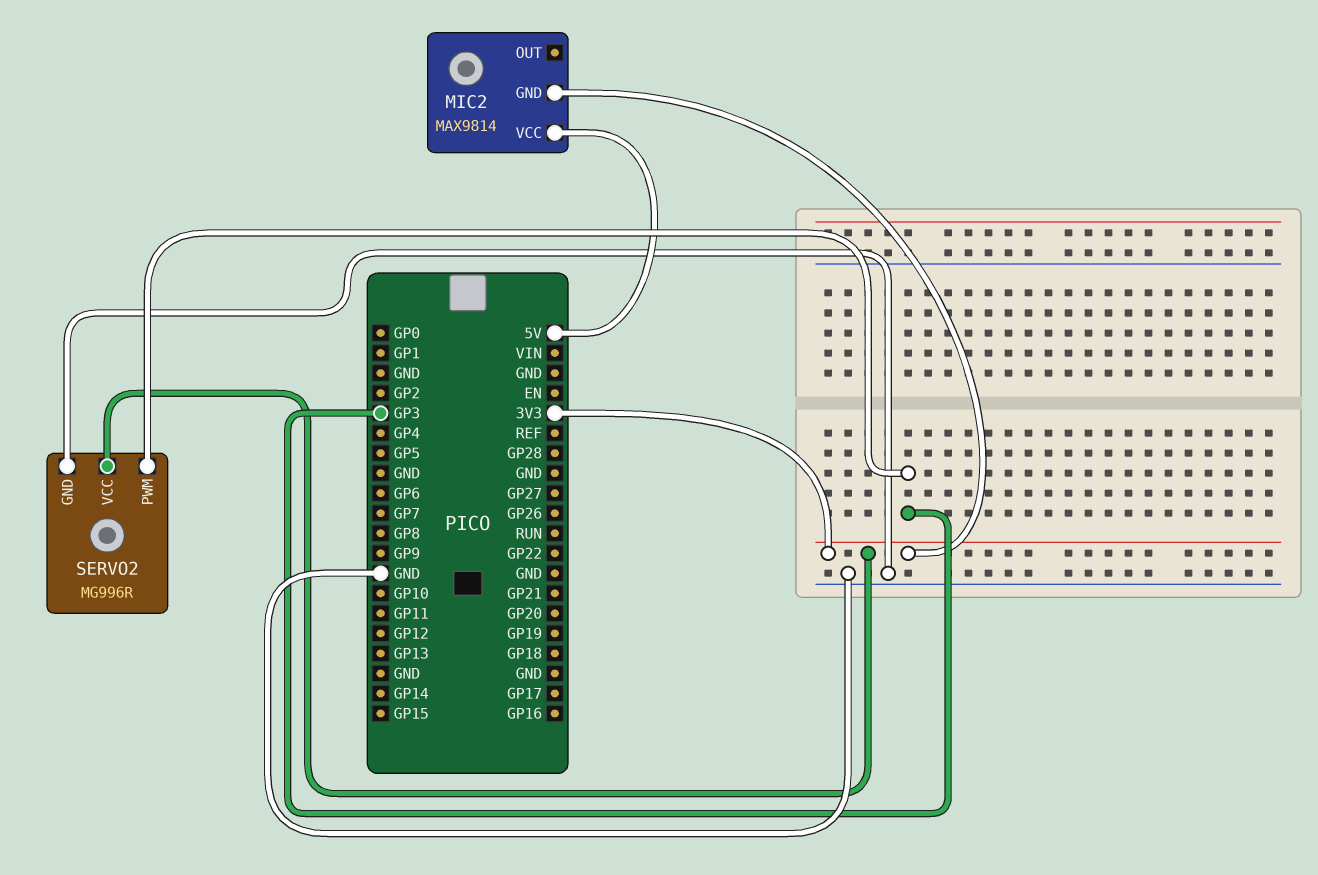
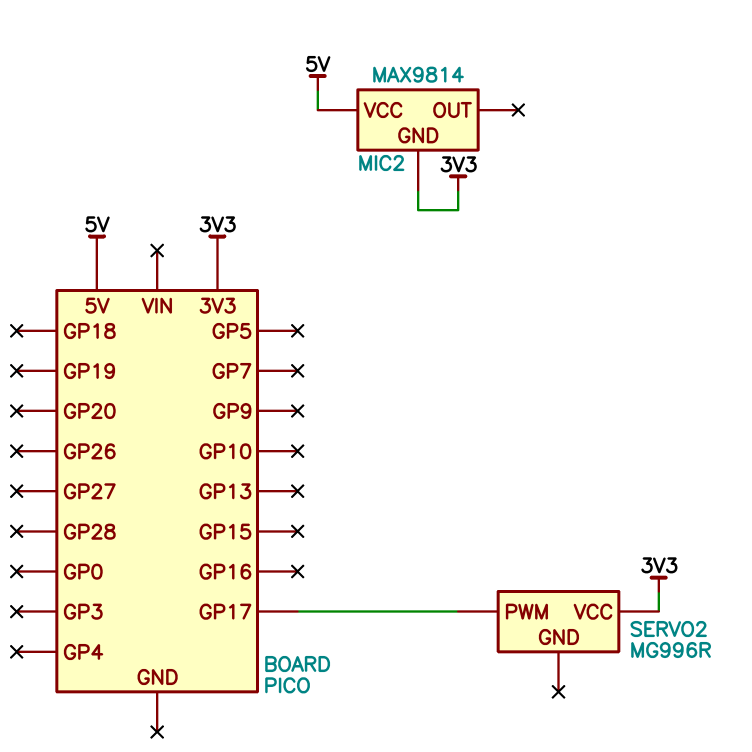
SERVO2 pin GND: GND -> none
SERVO2 pin PWM: GP3 -> GP17

